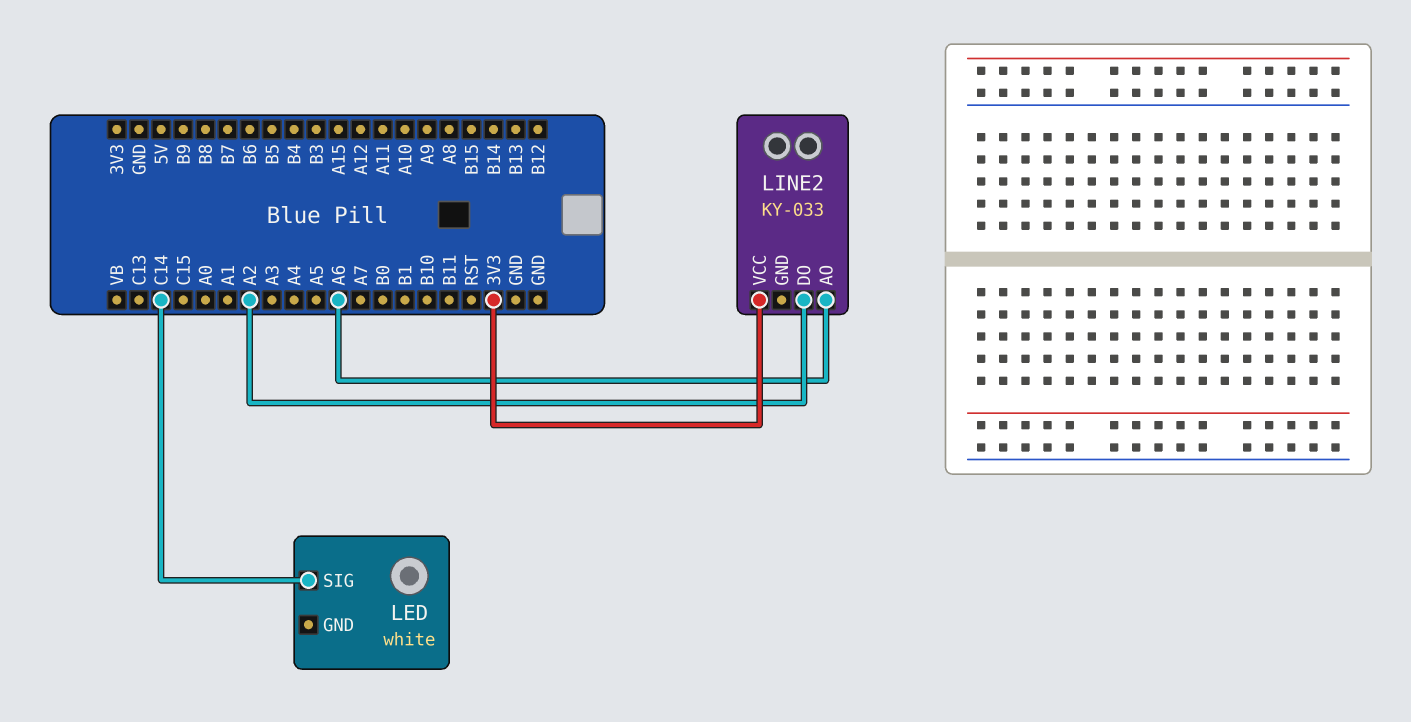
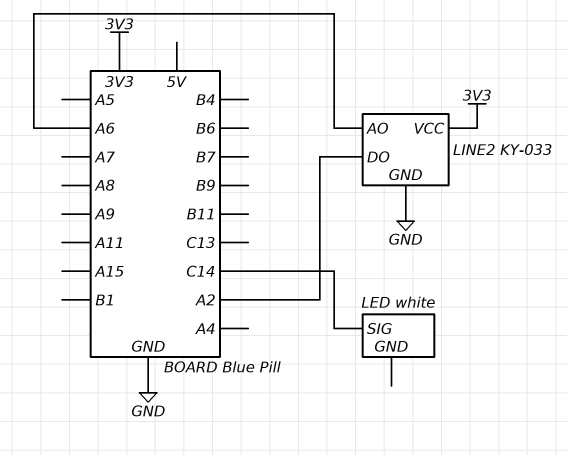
LINE2 pin GND: none -> GND

